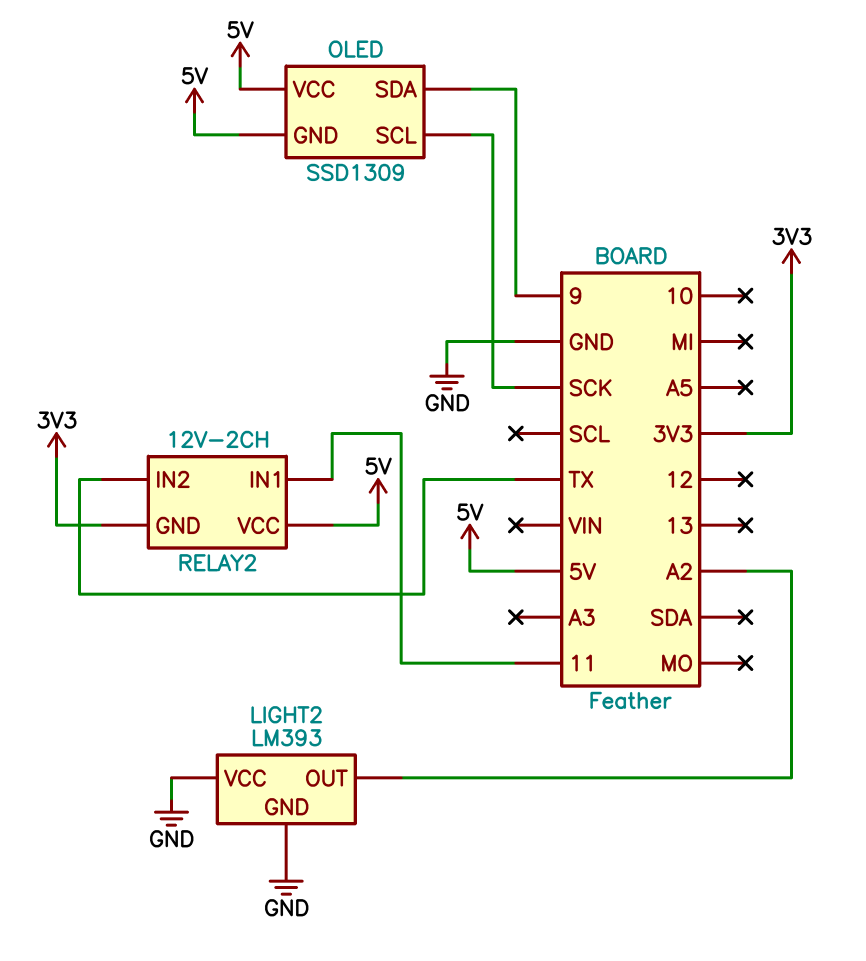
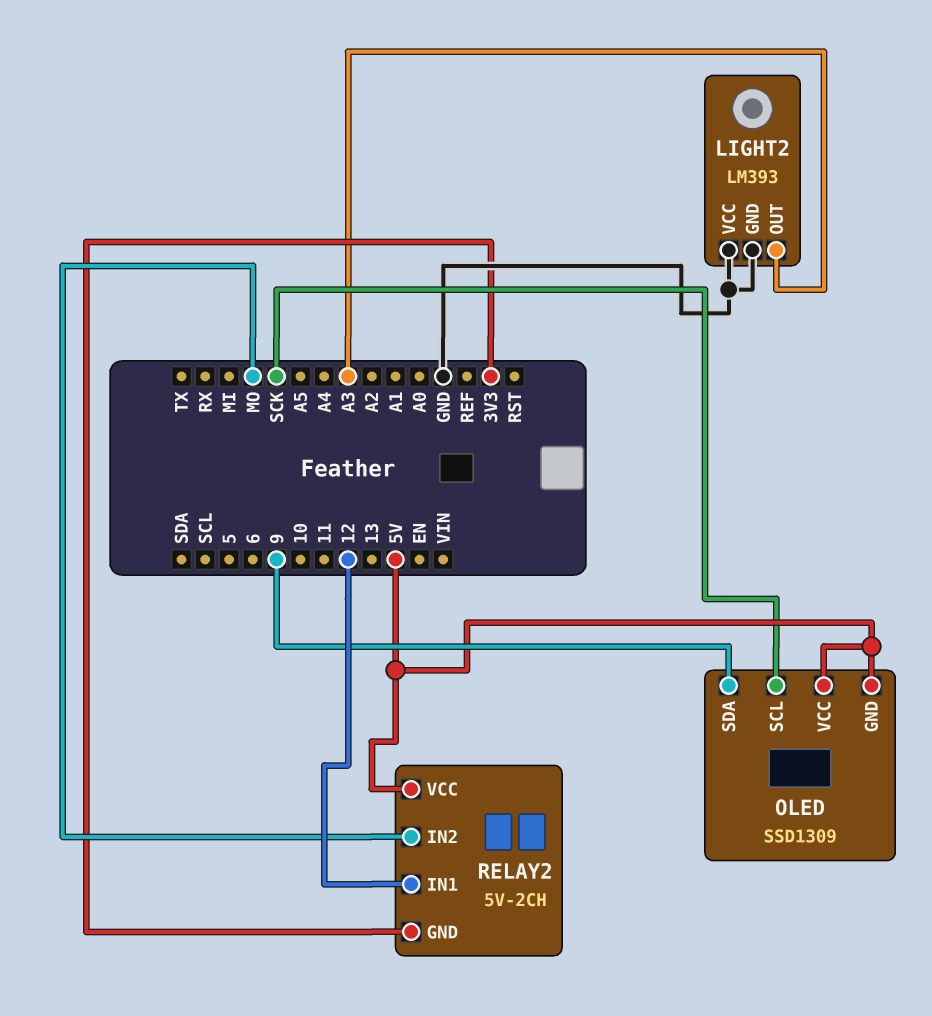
LIGHT2 pin OUT: A2 -> A3
RELAY2: 12V-2CH -> 5V-2CH
RELAY2 pin IN1: 11 -> 12
RELAY2 pin IN2: TX -> MO

